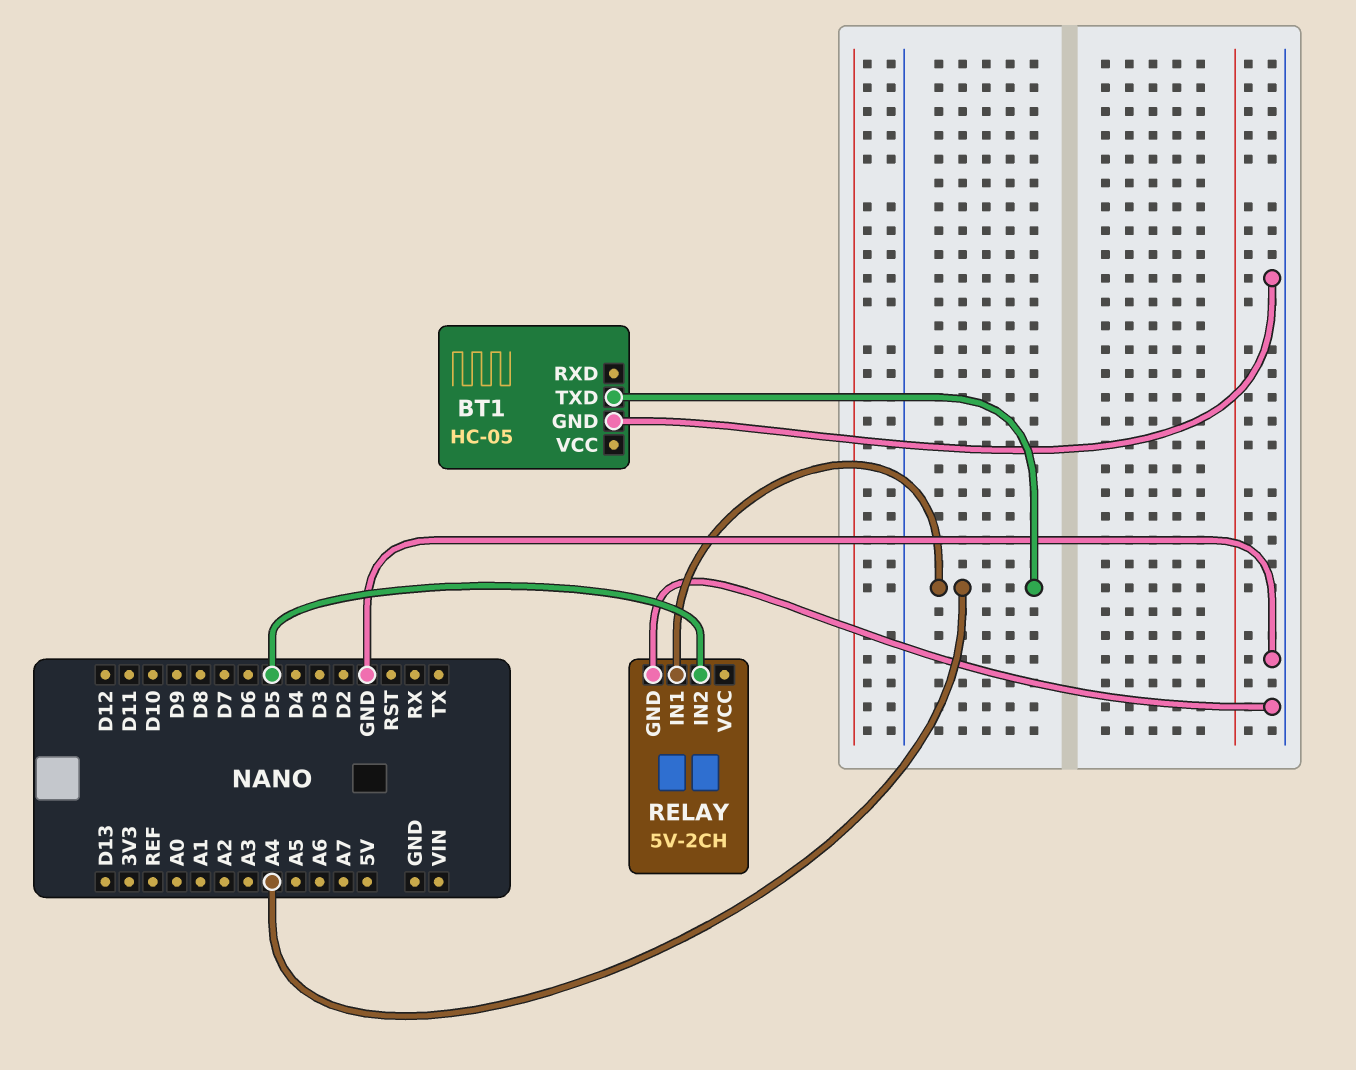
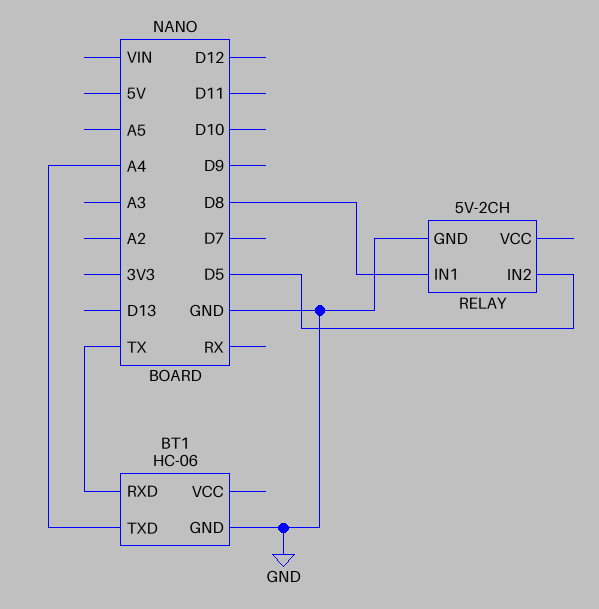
BT1: HC-05 -> HC-06
BT1 pin RXD: none -> TX
RELAY pin IN1: A4 -> D8

